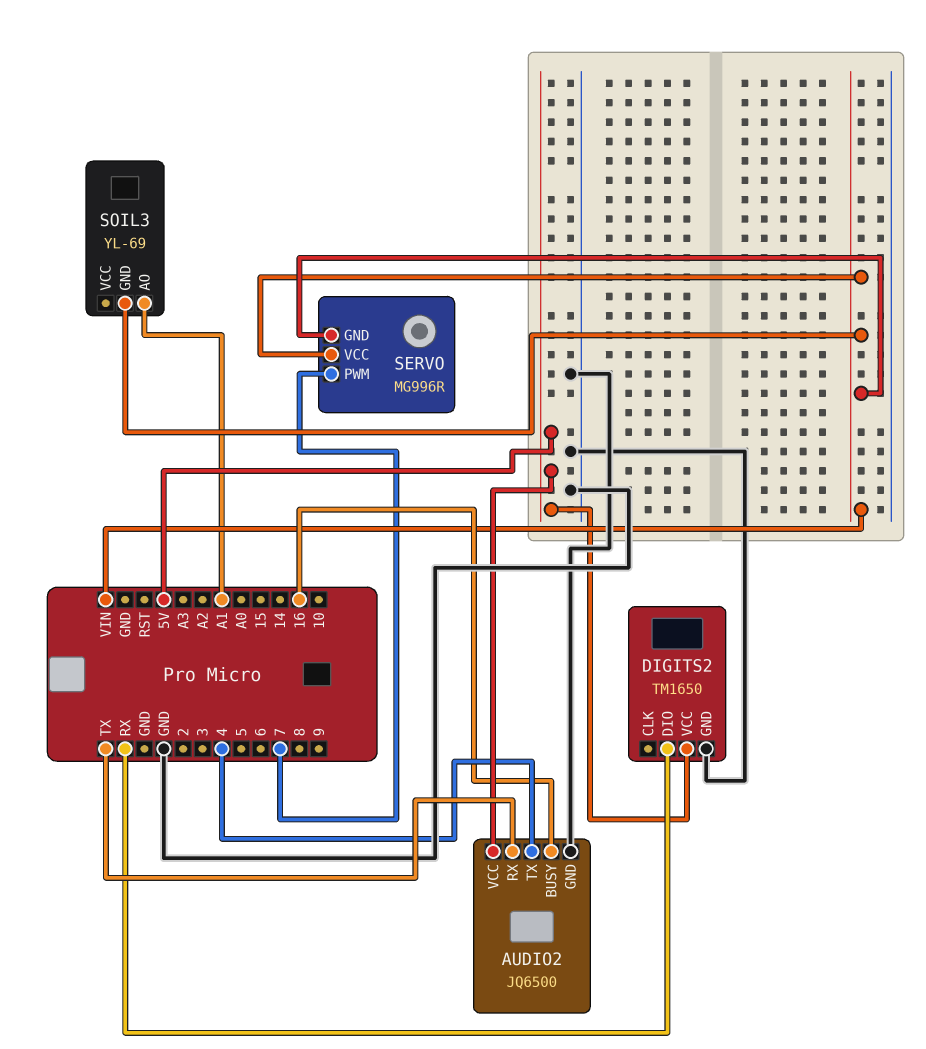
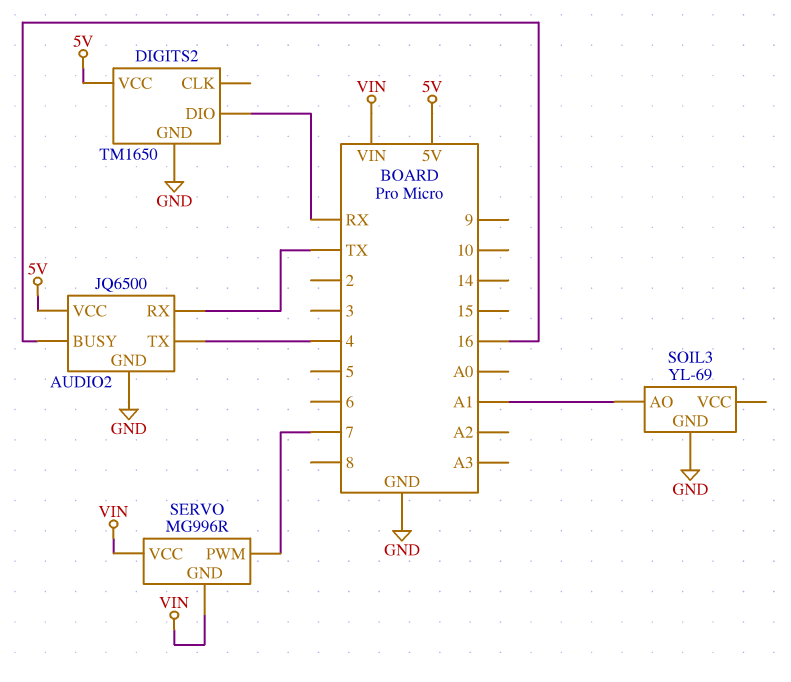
SOIL3 pin GND: VIN -> GND

